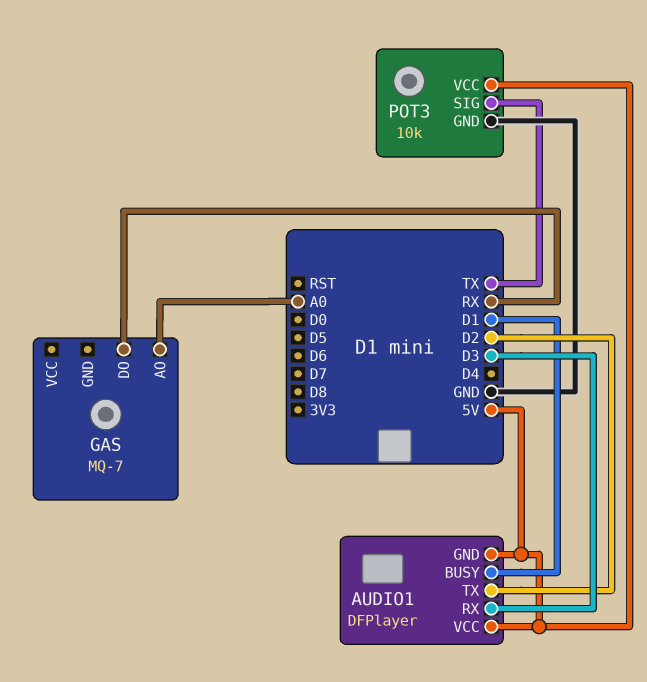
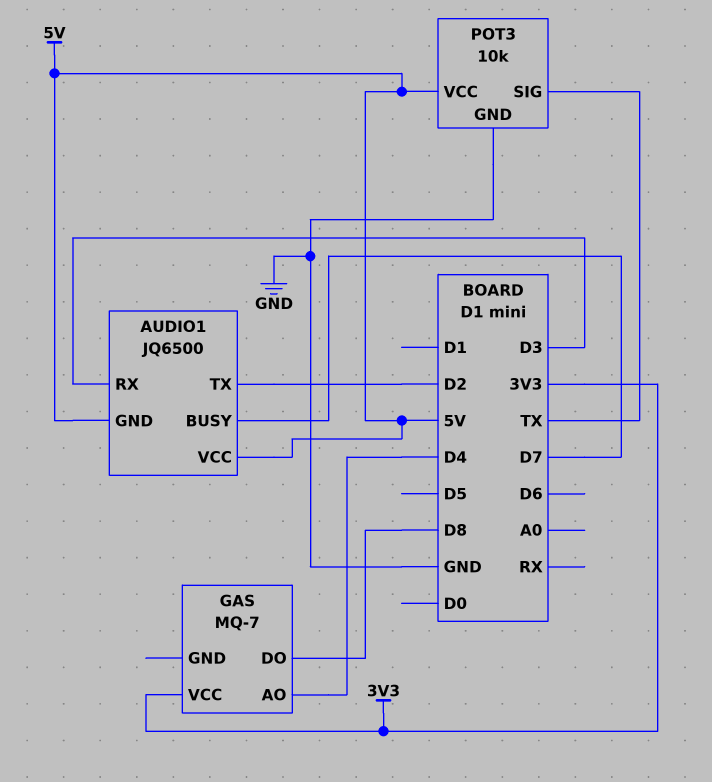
AUDIO1: DFPlayer -> JQ6500
AUDIO1 pin BUSY: D1 -> D7
GAS pin AO: A0 -> D4
GAS pin DO: RX -> D8
GAS pin VCC: none -> 3V3

